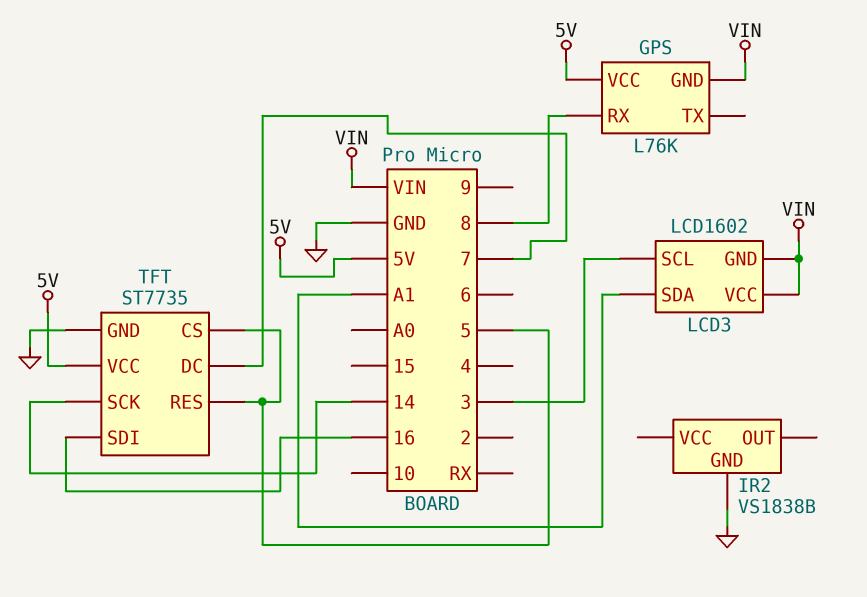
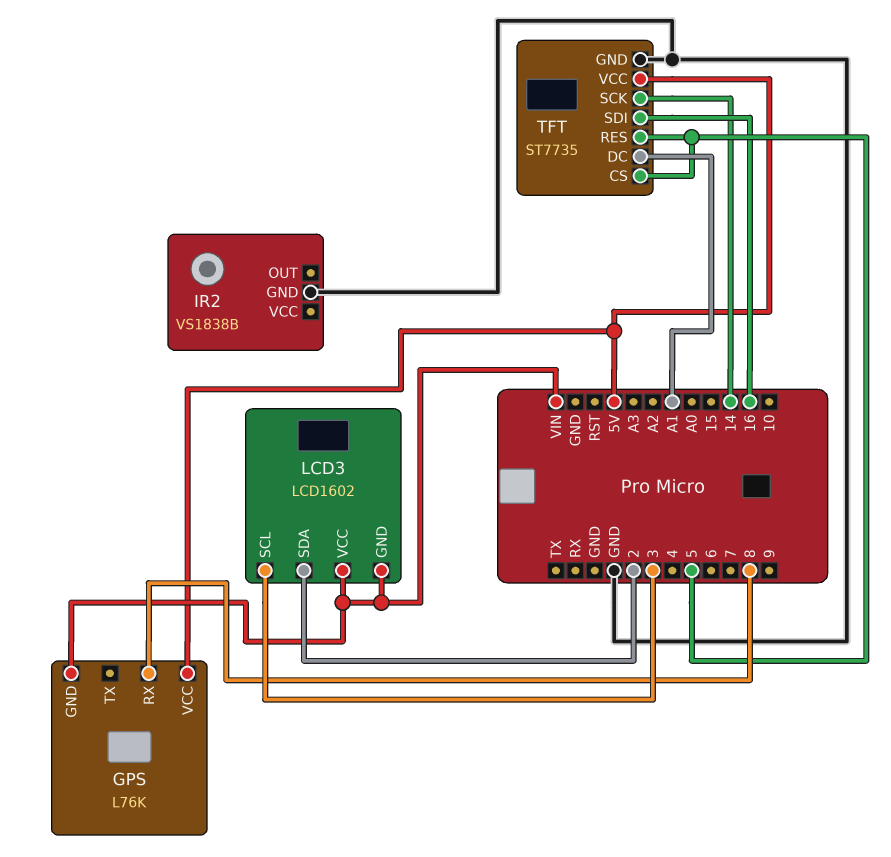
LCD3 pin SDA: A1 -> 2
TFT pin DC: 7 -> A1

